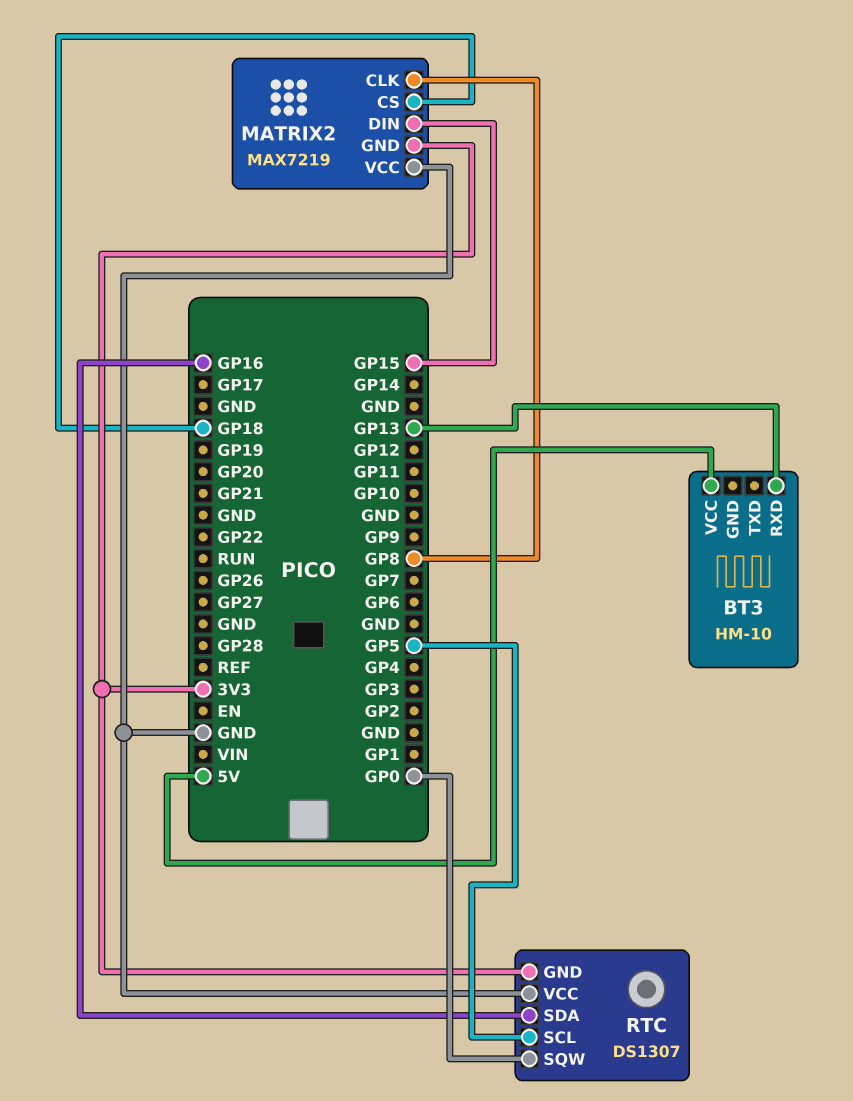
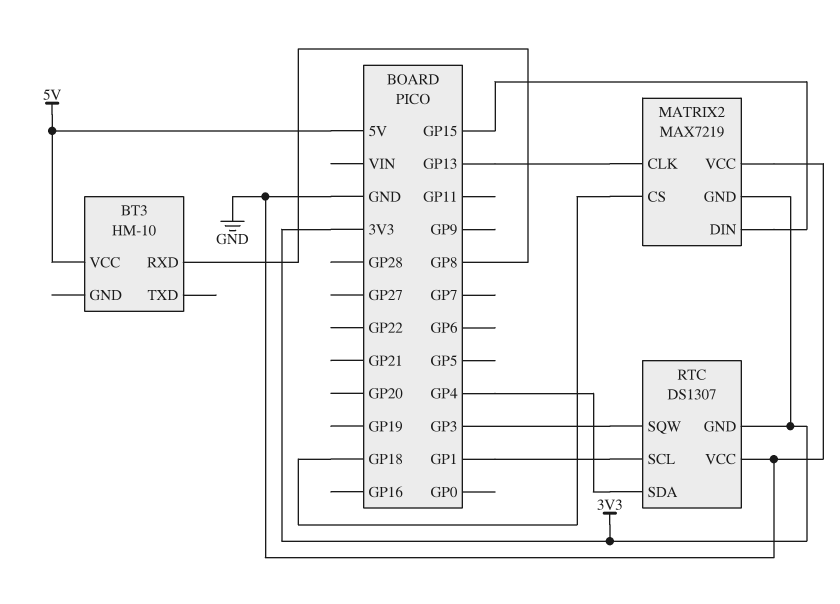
BT3 pin RXD: GP13 -> GP8
MATRIX2 pin CLK: GP8 -> GP13
RTC pin SCL: GP5 -> GP1
RTC pin SDA: GP16 -> GP4
RTC pin SQW: GP0 -> GP3

